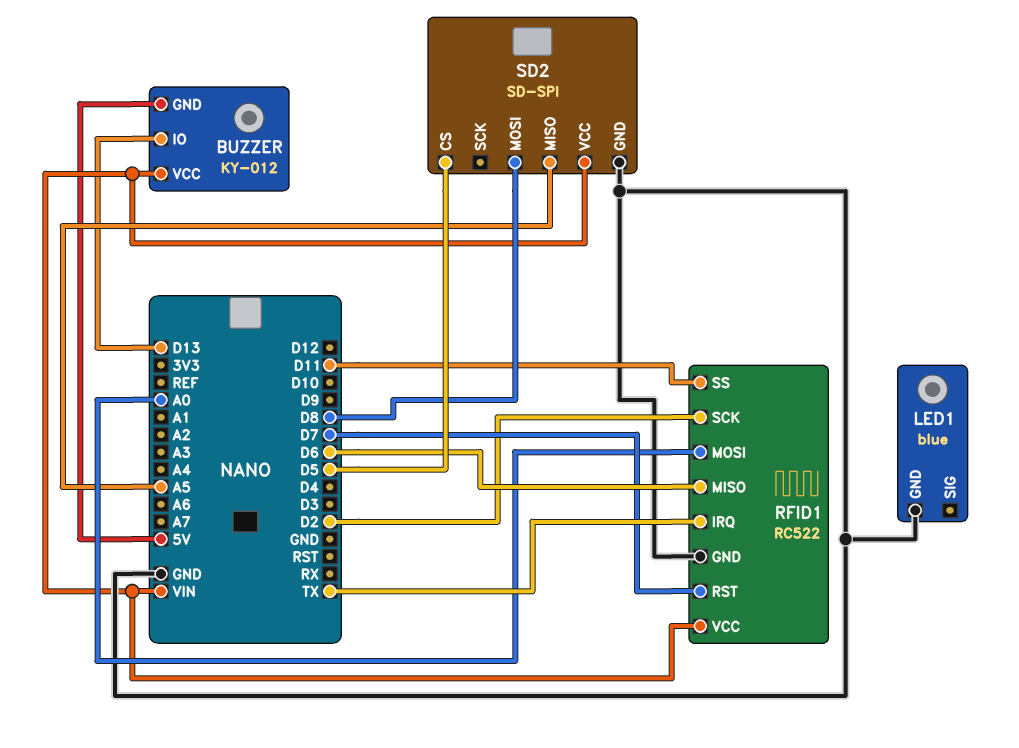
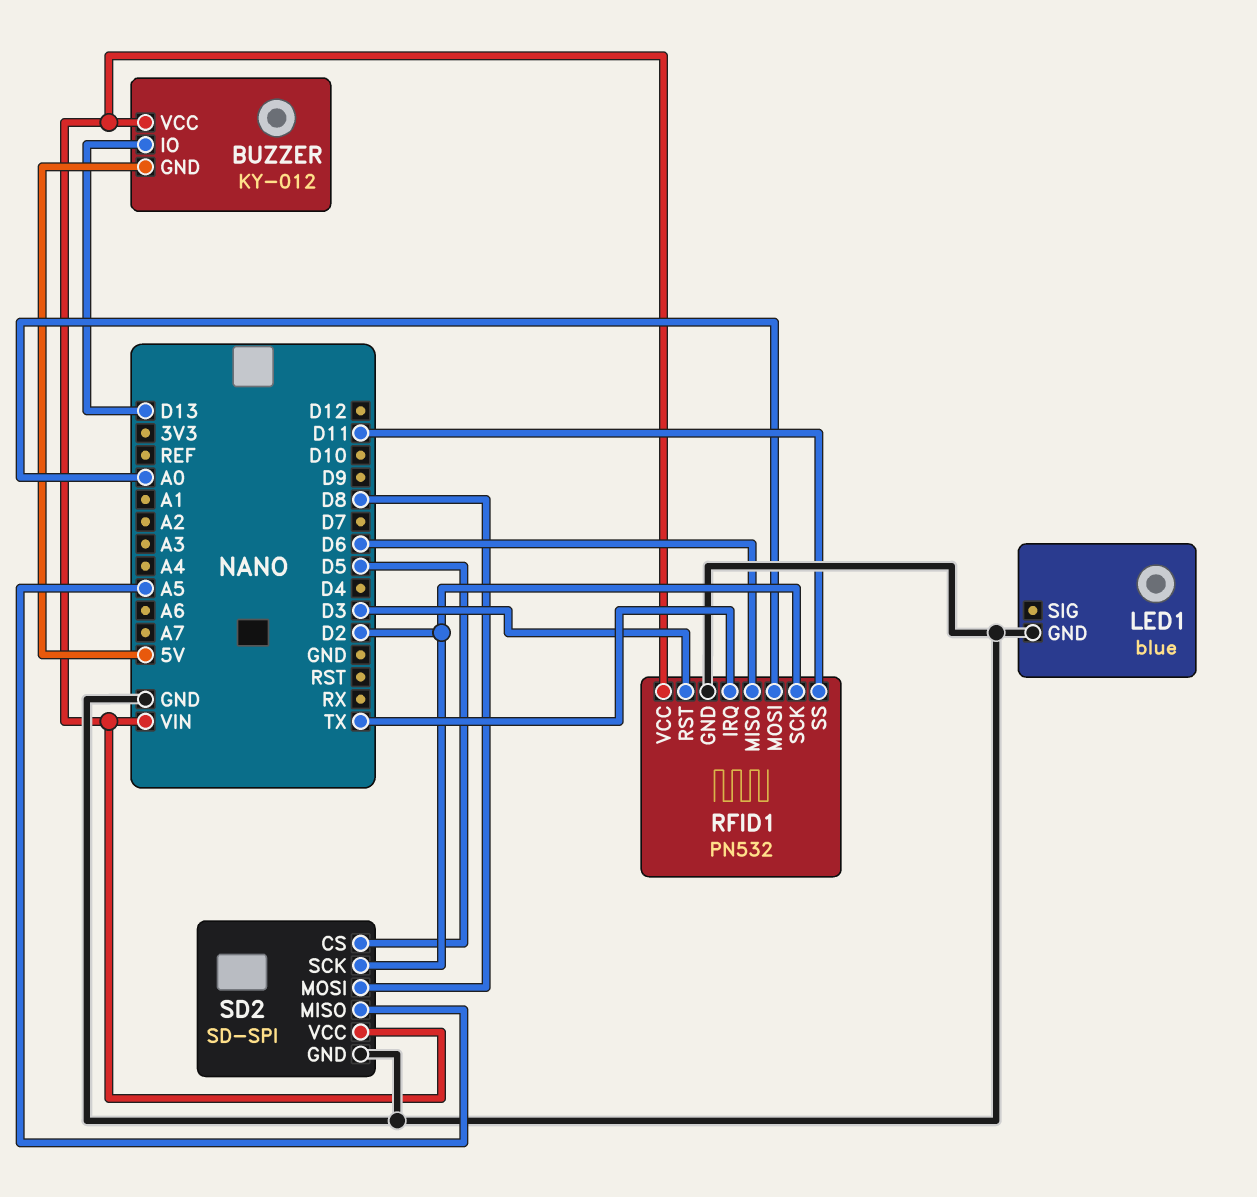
RFID1: RC522 -> PN532
RFID1 pin RST: D7 -> D3
SD2 pin SCK: none -> D2

